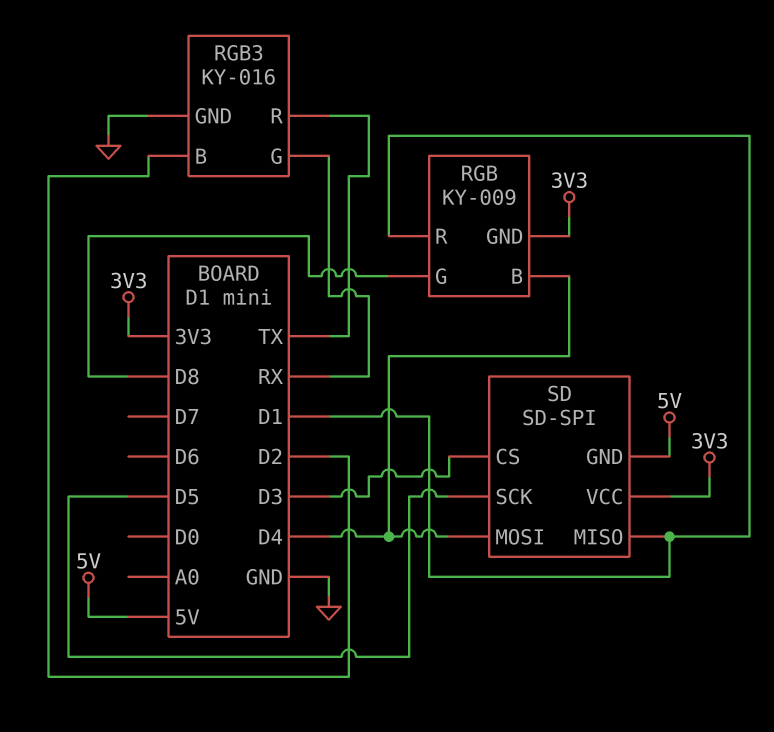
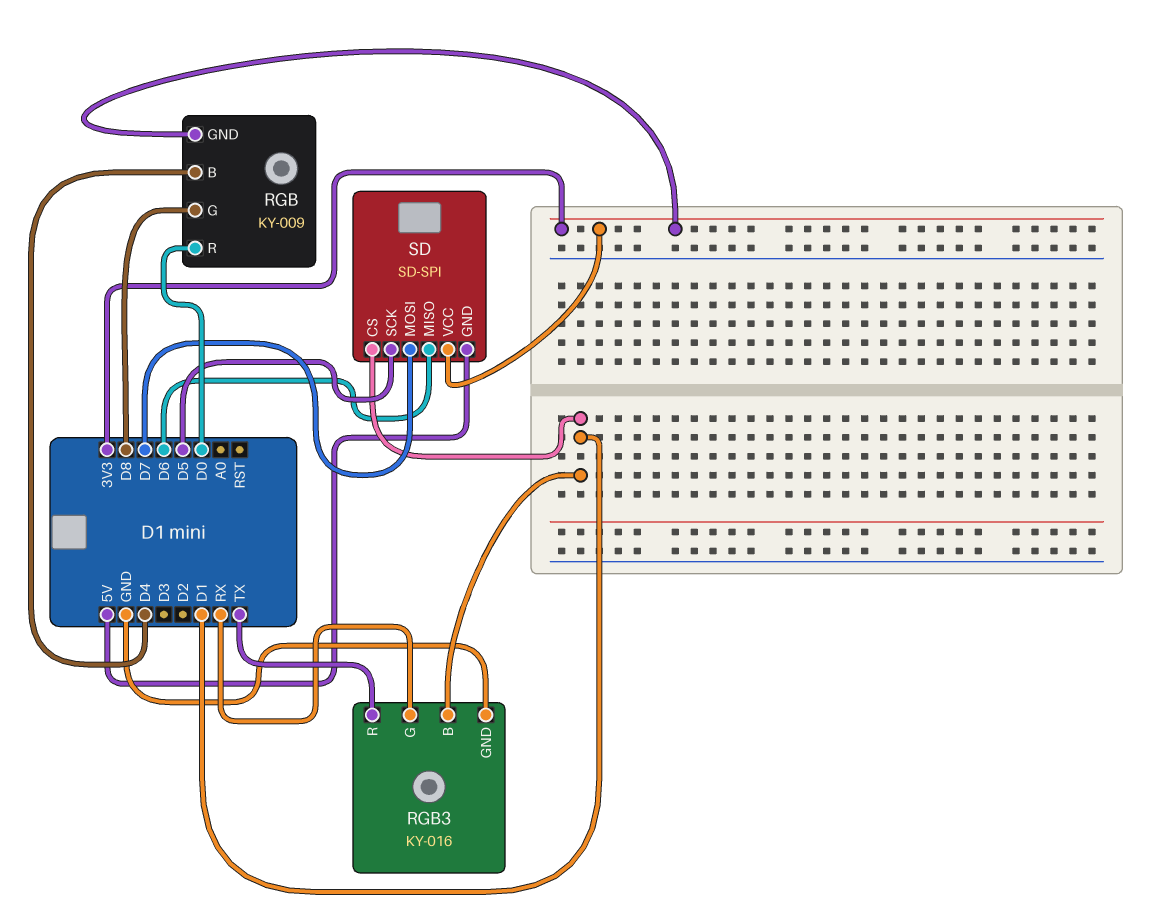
RGB pin R: D1 -> D0
RGB3 pin B: D2 -> D1
SD pin CS: D3 -> D1
SD pin MISO: D1 -> D6
SD pin MOSI: D4 -> D7

